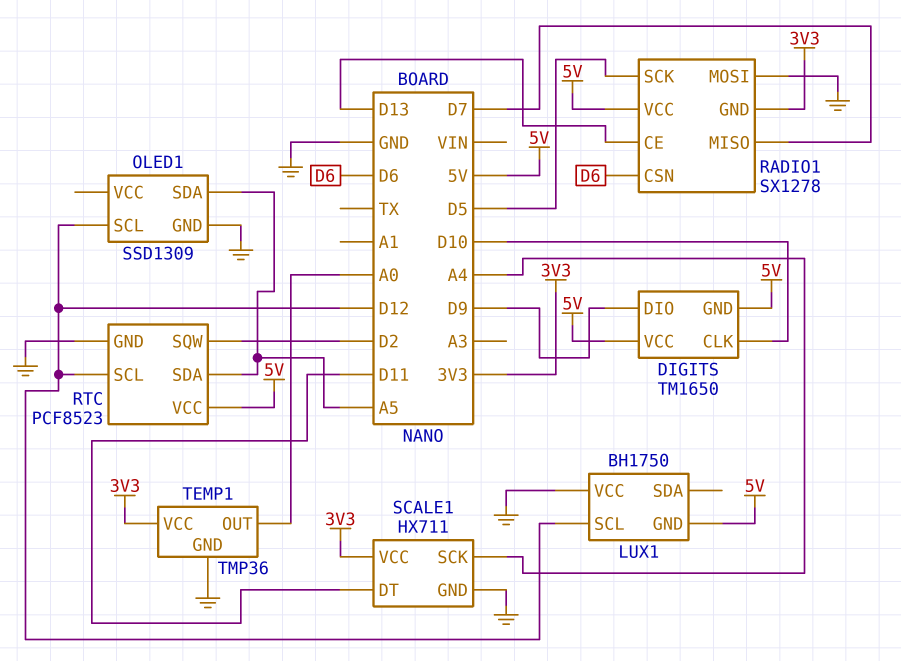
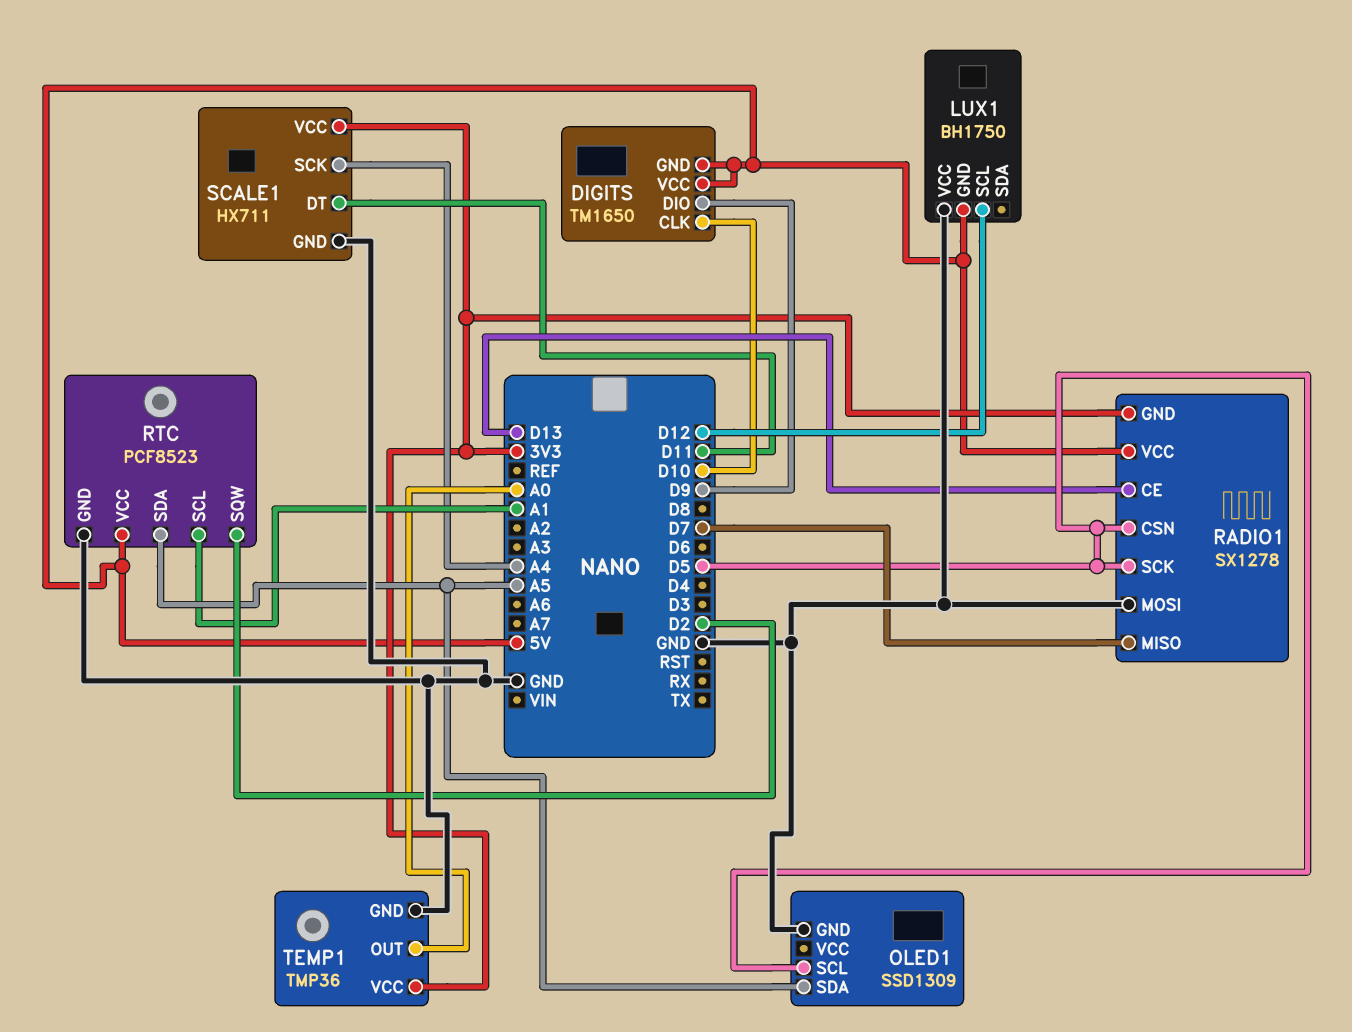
OLED1 pin SCL: D12 -> D5
RADIO1 pin CSN: D6 -> D5
RTC pin SCL: D12 -> A1

